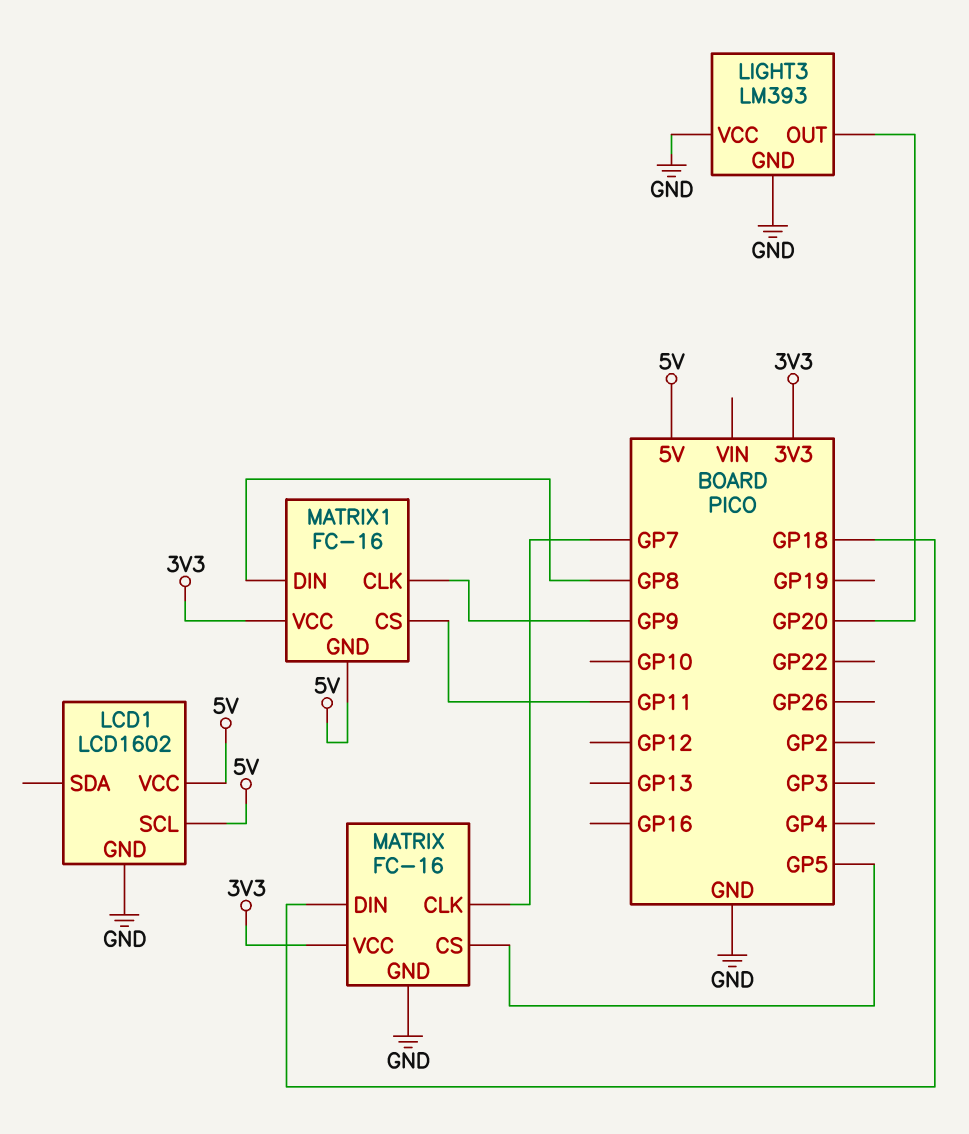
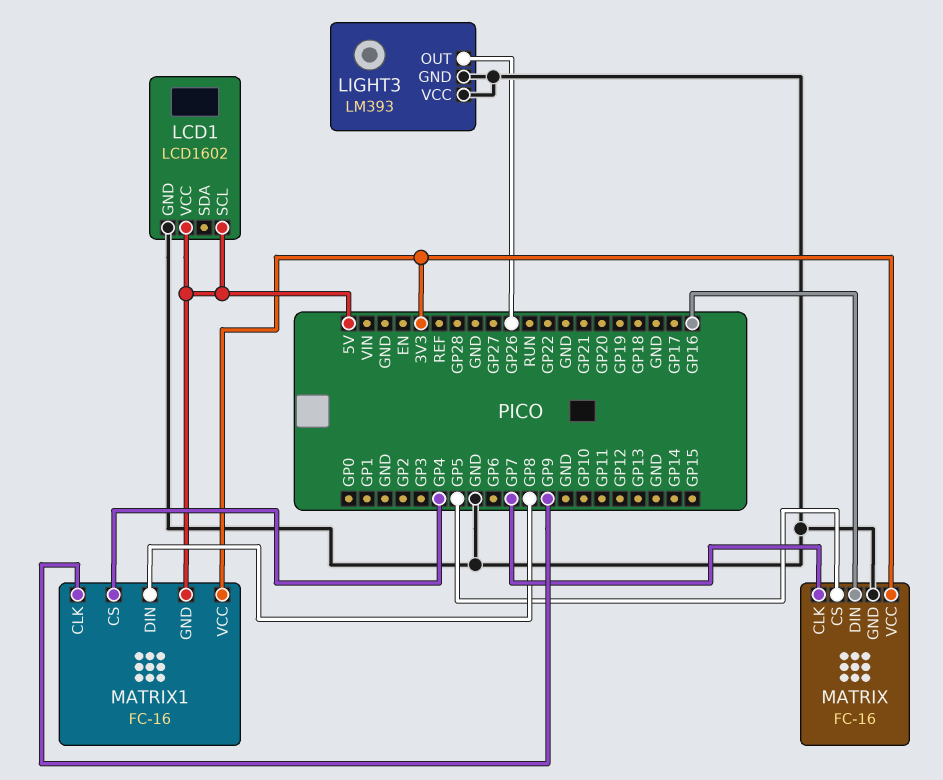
LIGHT3 pin OUT: GP20 -> GP26
MATRIX pin DIN: GP18 -> GP16
MATRIX1 pin CS: GP11 -> GP4

